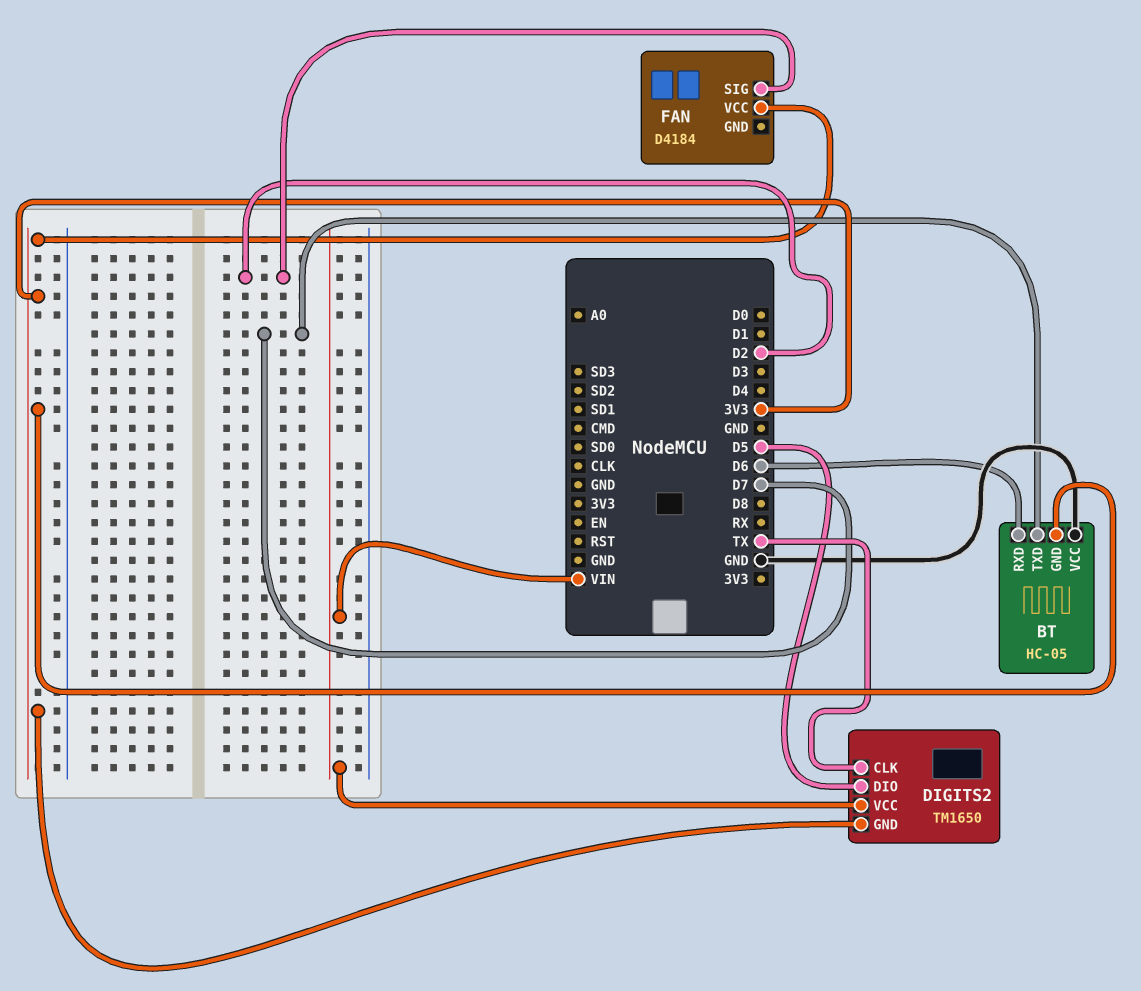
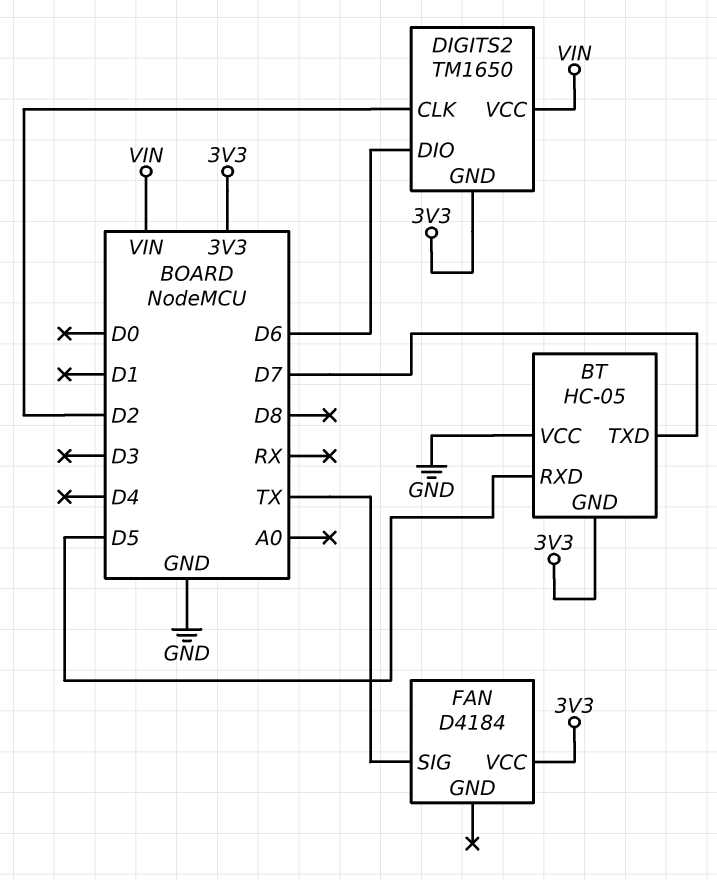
BT pin RXD: D6 -> D5
DIGITS2 pin CLK: TX -> D2
DIGITS2 pin DIO: D5 -> D6
FAN pin SIG: D2 -> TX

